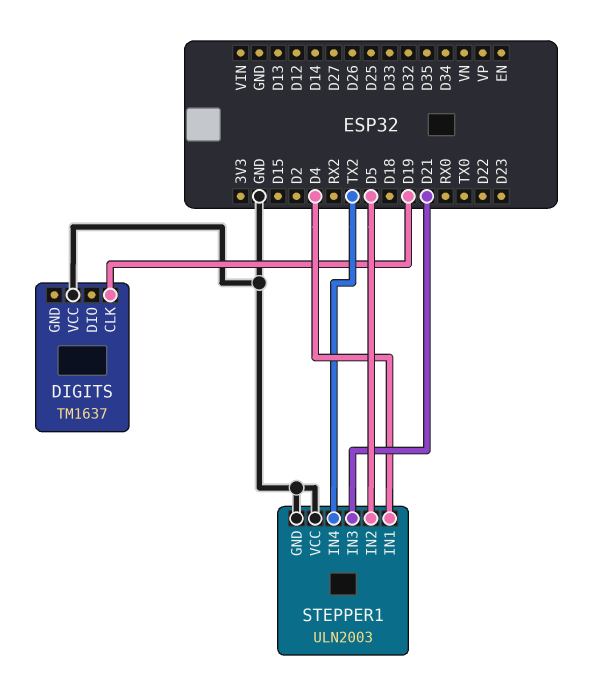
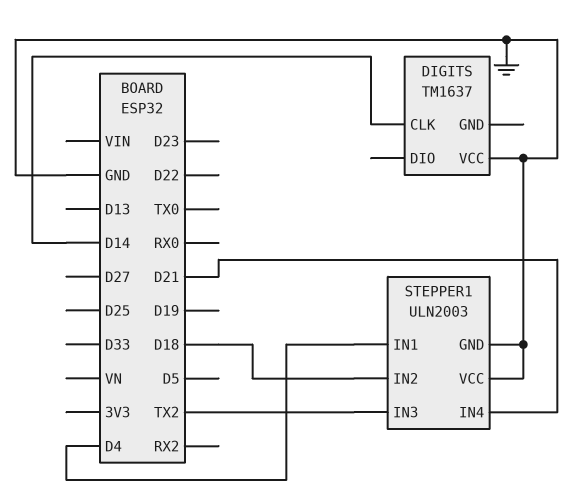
DIGITS pin CLK: D19 -> D14
STEPPER1 pin IN2: D5 -> D18
STEPPER1 pin IN3: D21 -> TX2
STEPPER1 pin IN4: TX2 -> D21

